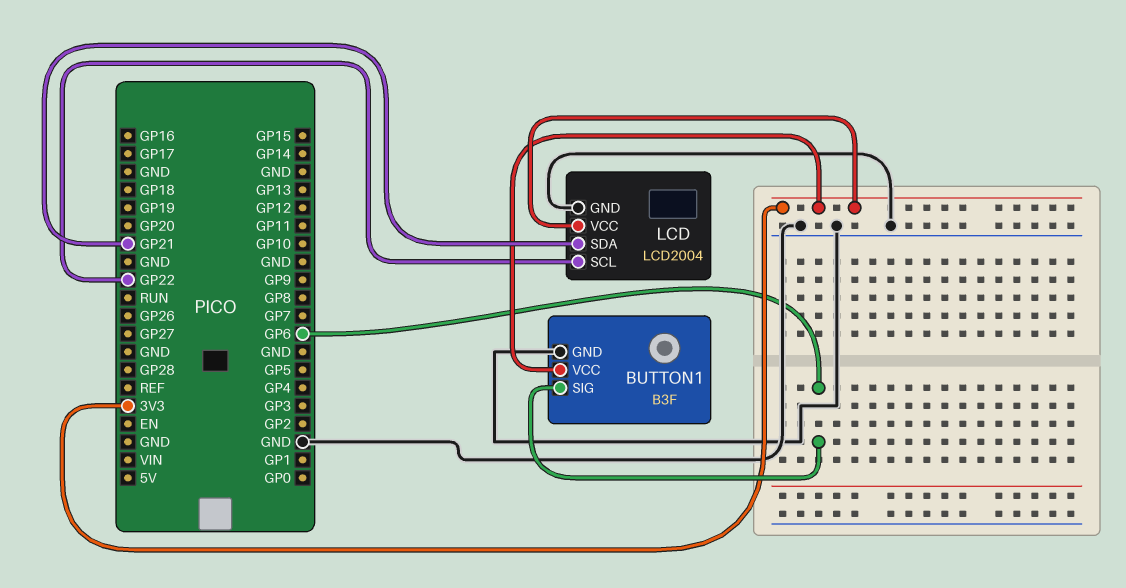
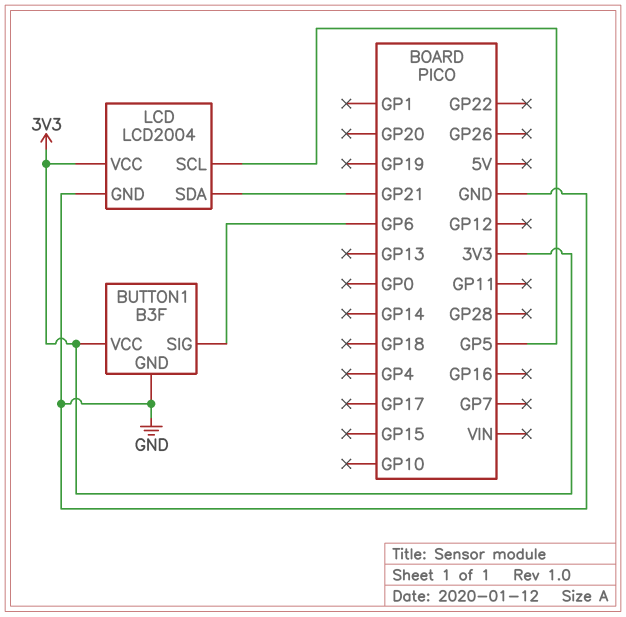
LCD pin SCL: GP22 -> GP5

